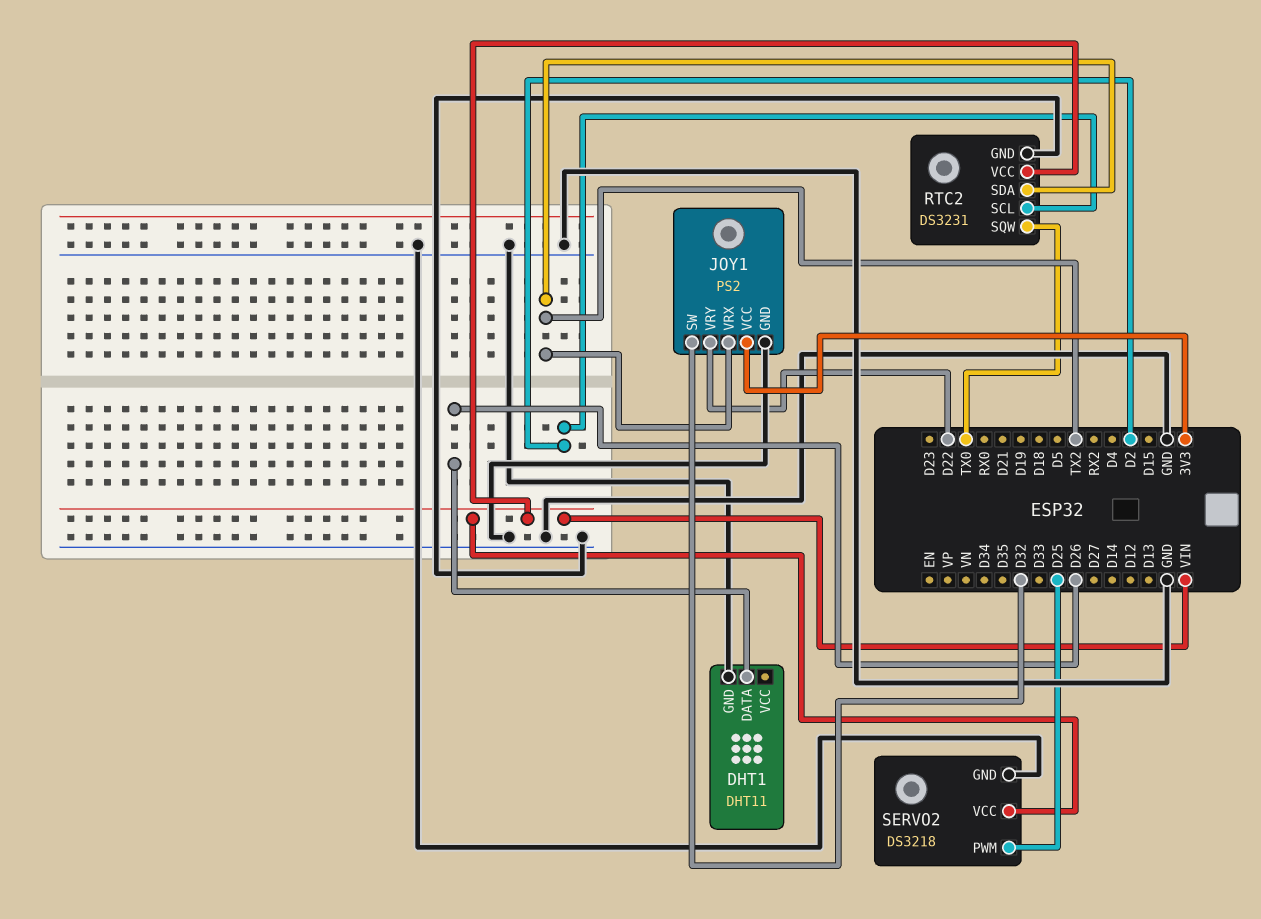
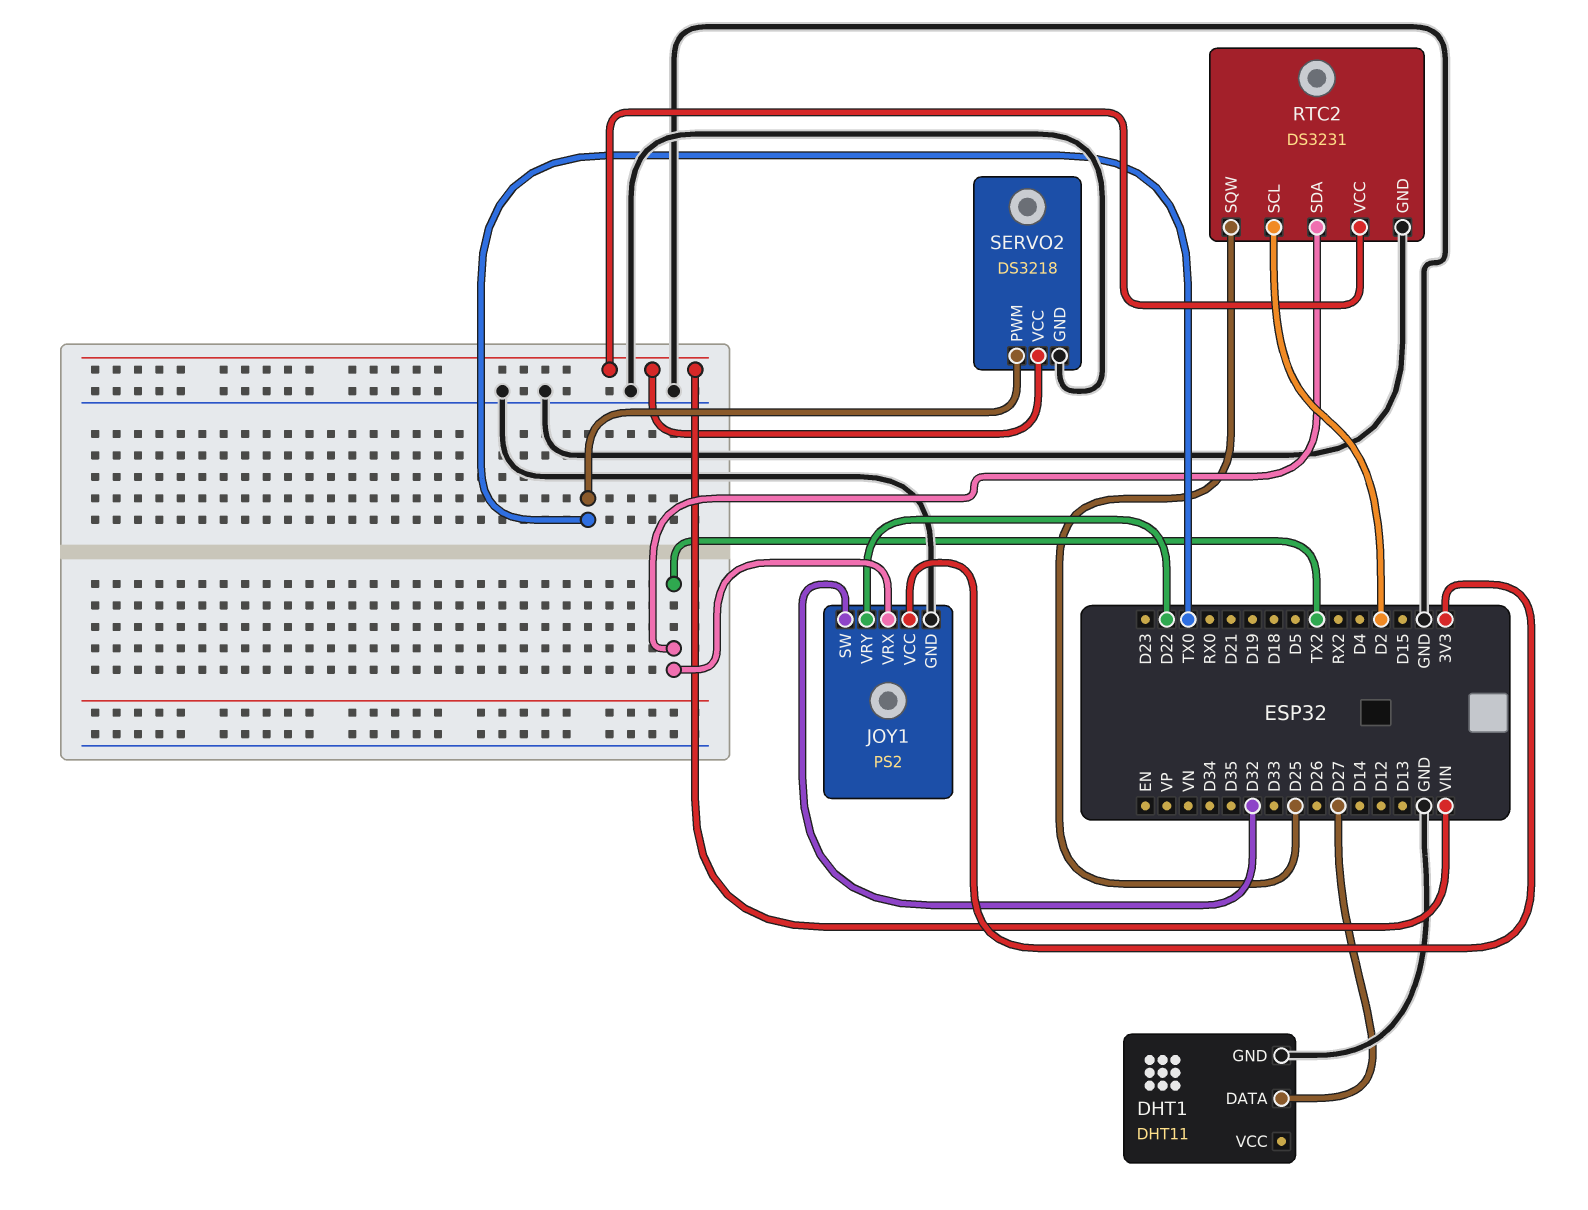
DHT1 pin DATA: D26 -> D27
RTC2 pin SQW: TX0 -> D25
SERVO2 pin PWM: D25 -> TX0

